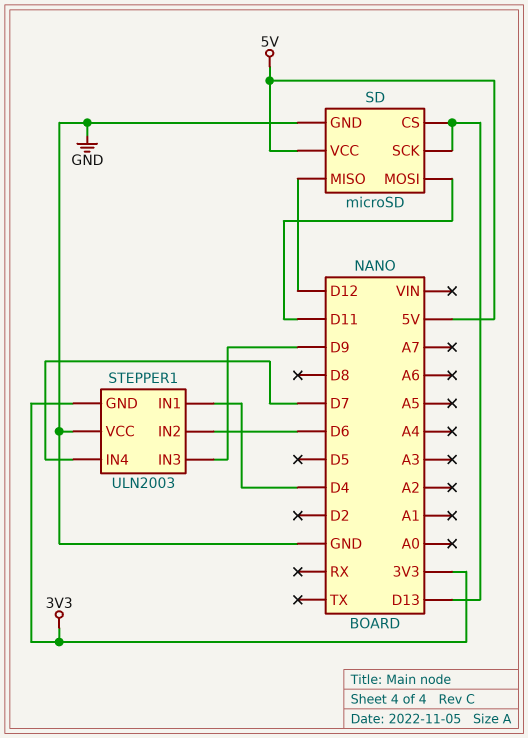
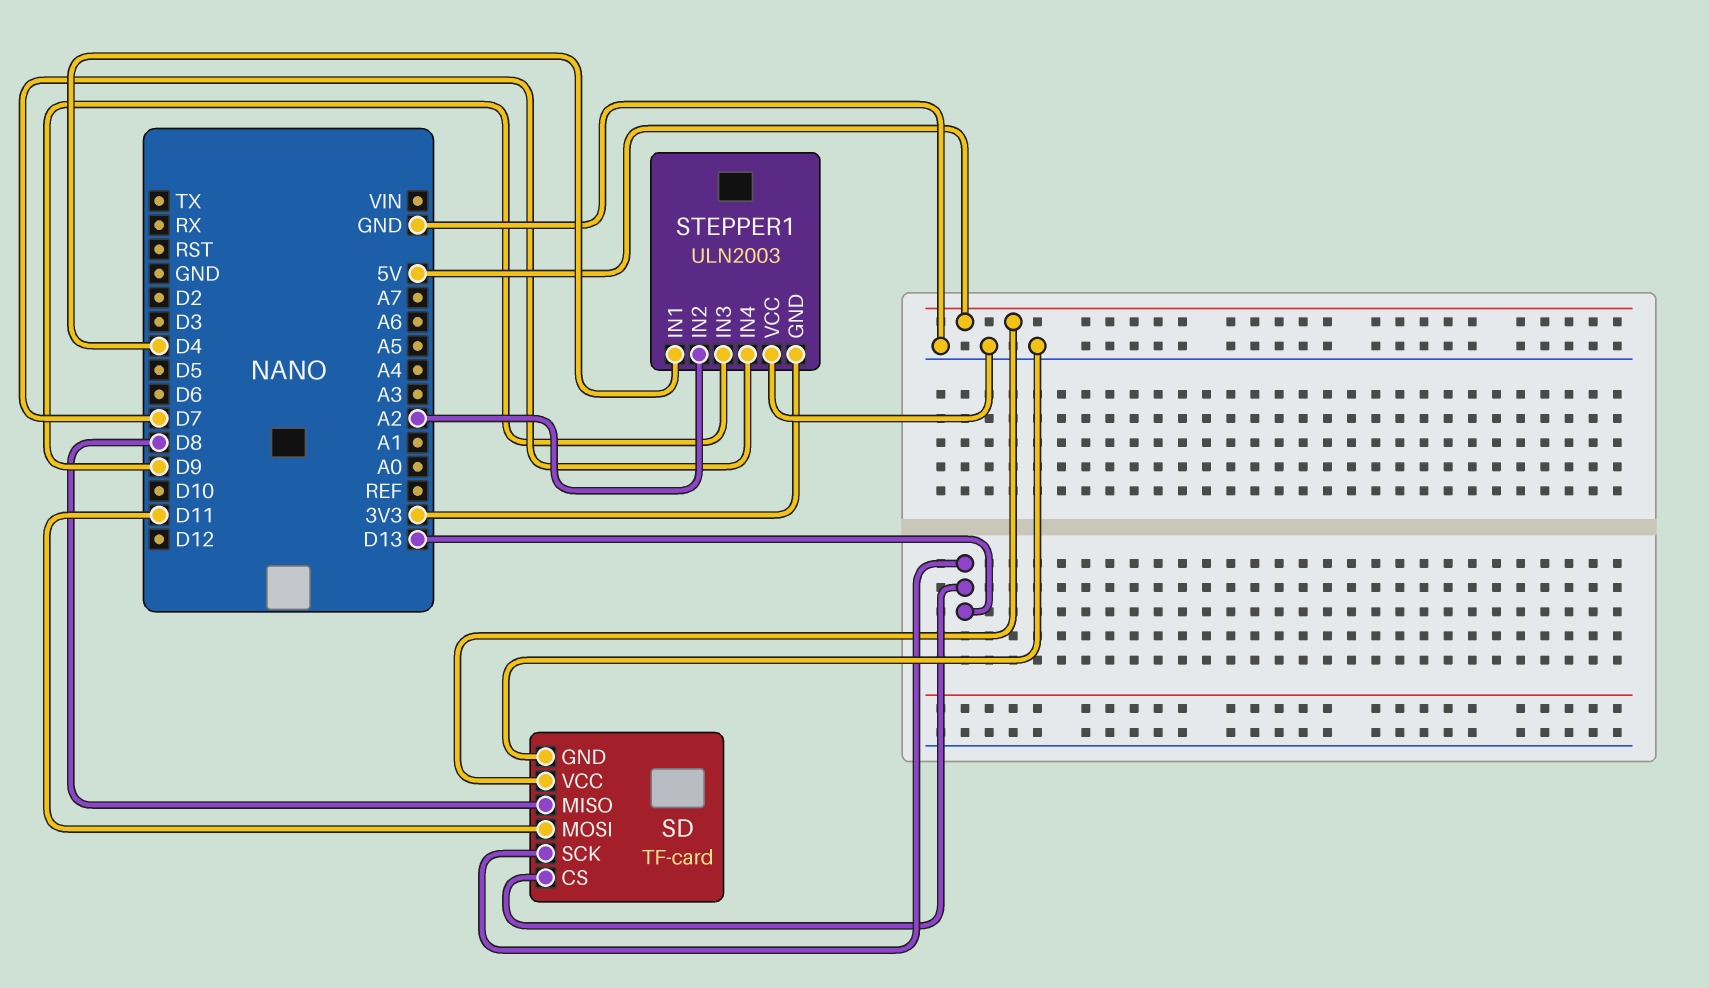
SD: microSD -> TF-card
SD pin MISO: D12 -> D8
STEPPER1 pin IN2: D6 -> A2

